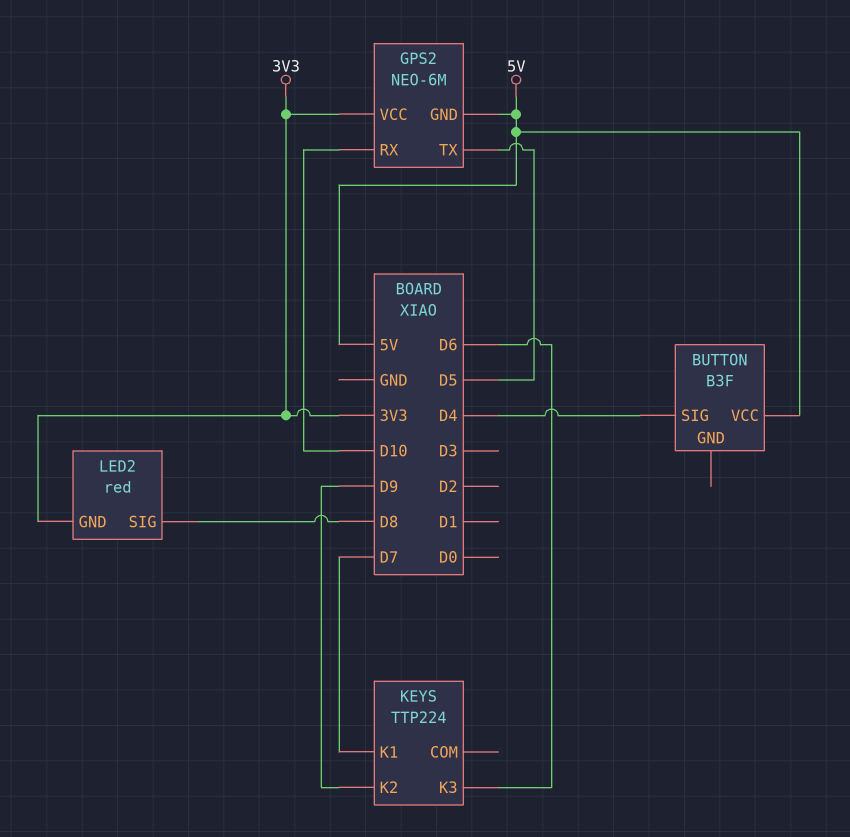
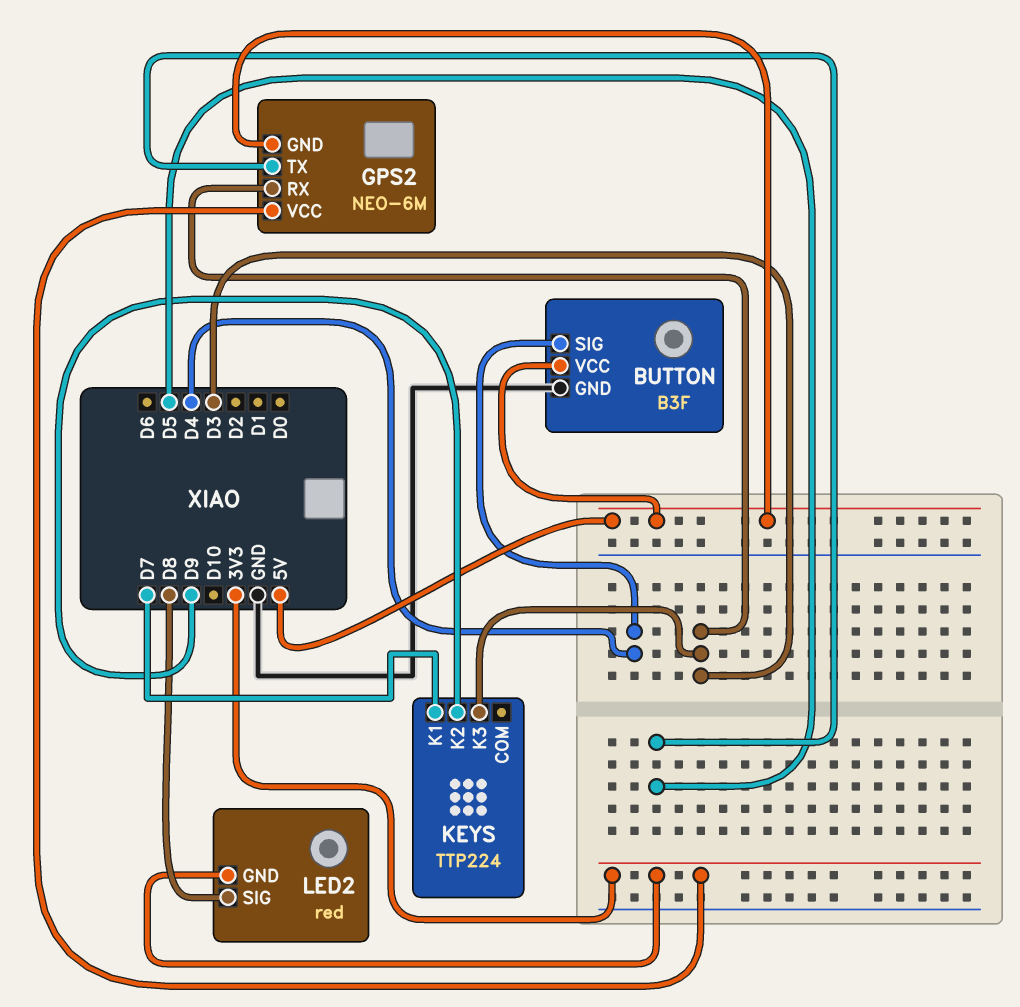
BUTTON pin GND: none -> GND
GPS2 pin RX: D10 -> D3
KEYS pin K3: D6 -> D3

